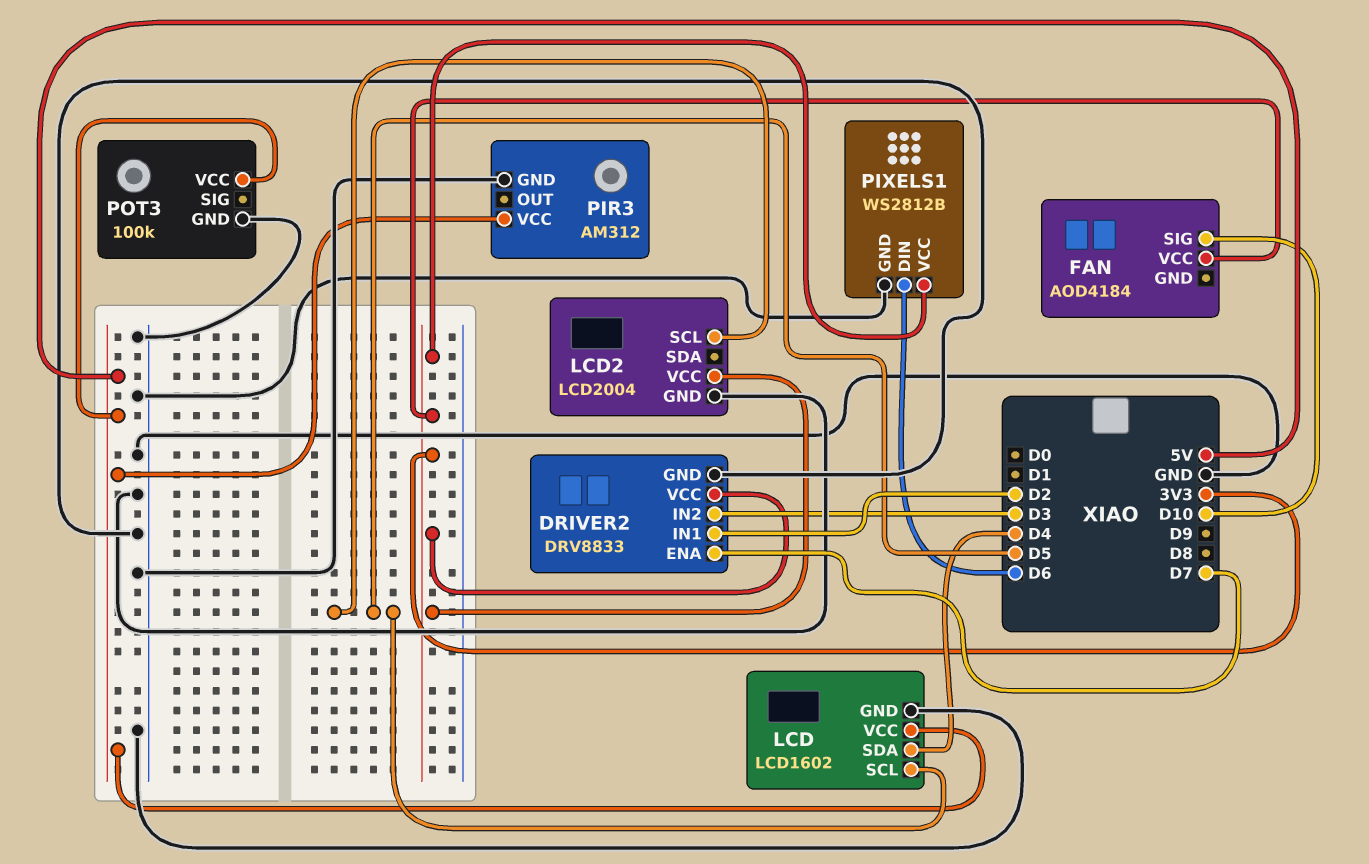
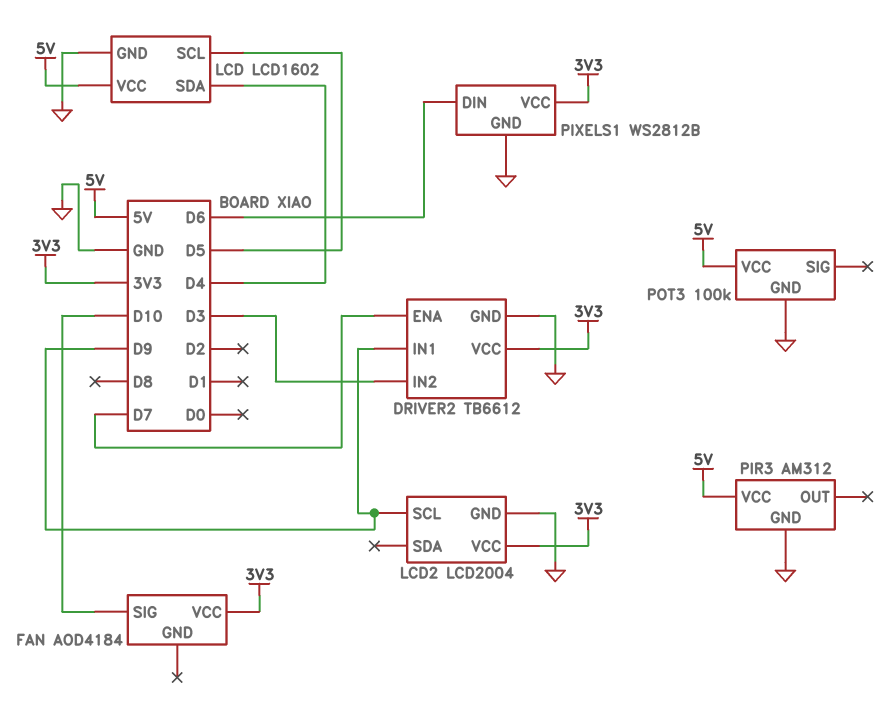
DRIVER2: DRV8833 -> TB6612
DRIVER2 pin IN1: D2 -> D9
LCD2 pin SCL: D5 -> D9

